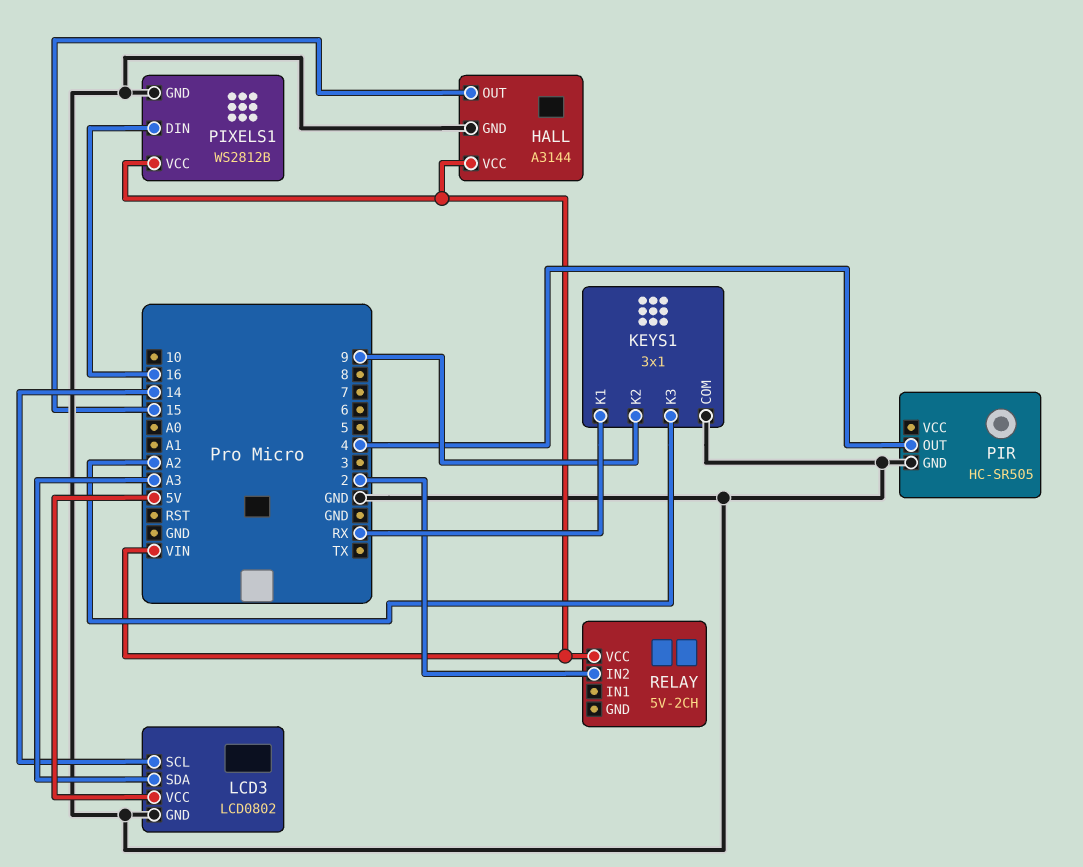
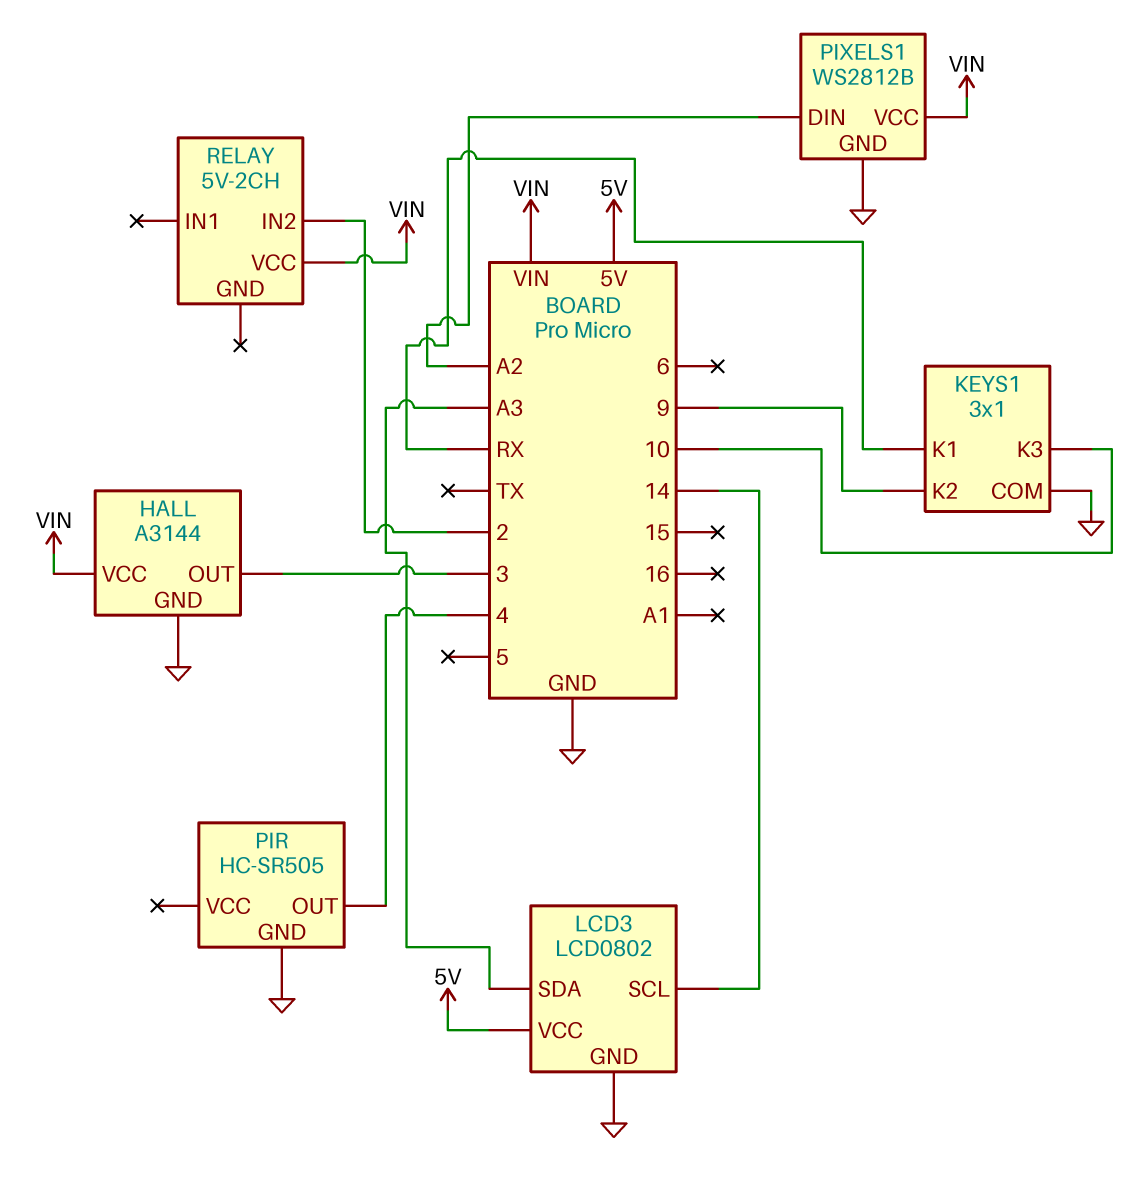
HALL pin OUT: 15 -> 3
KEYS1 pin K3: A2 -> 10
PIXELS1 pin DIN: 16 -> A2

